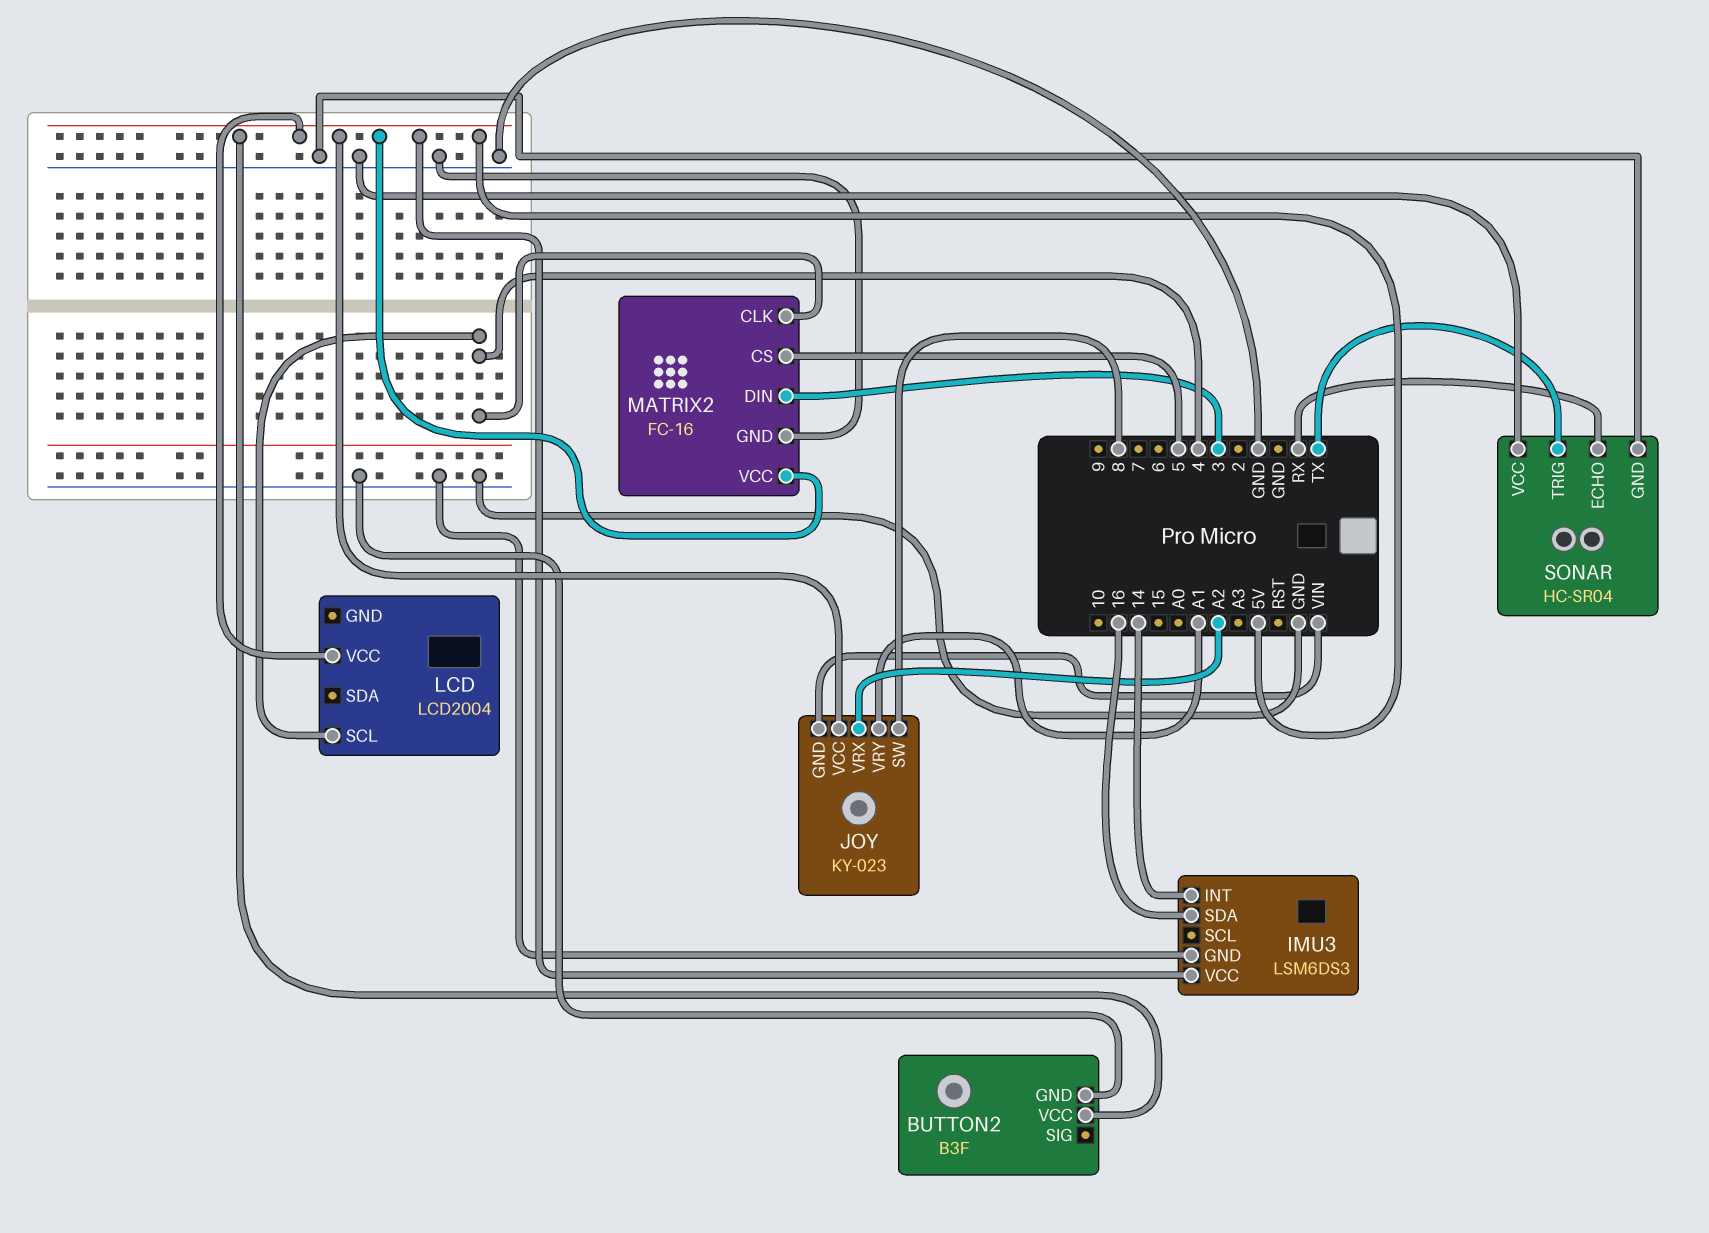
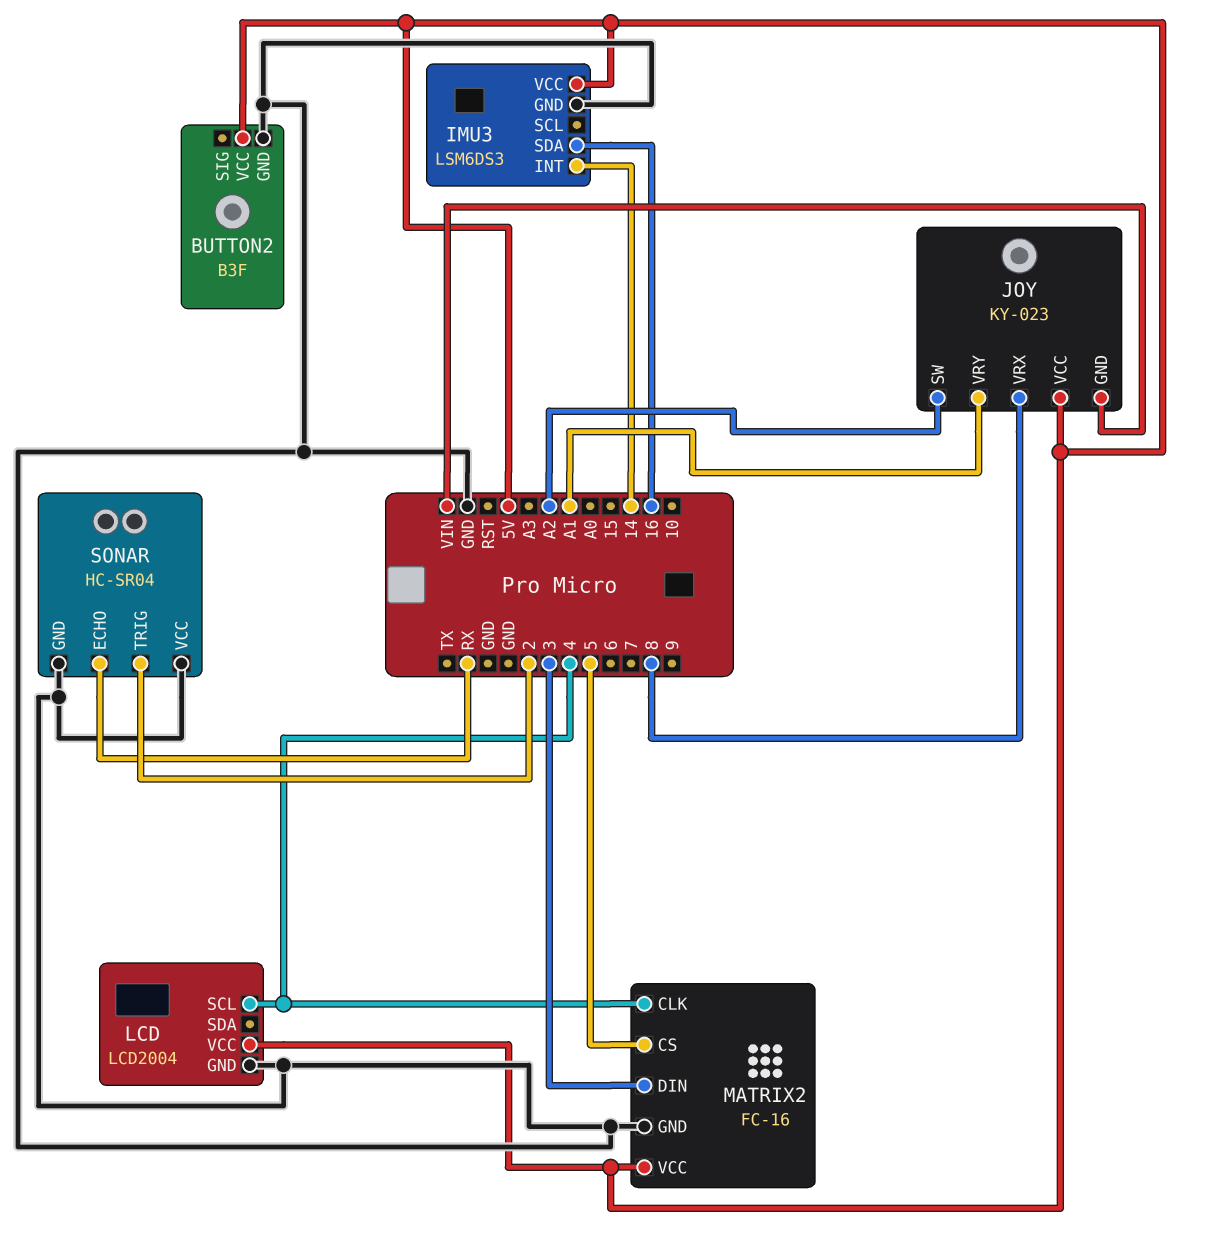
JOY pin SW: 8 -> A2
JOY pin VRX: A2 -> 8
LCD pin GND: none -> GND
SONAR pin TRIG: TX -> 2

